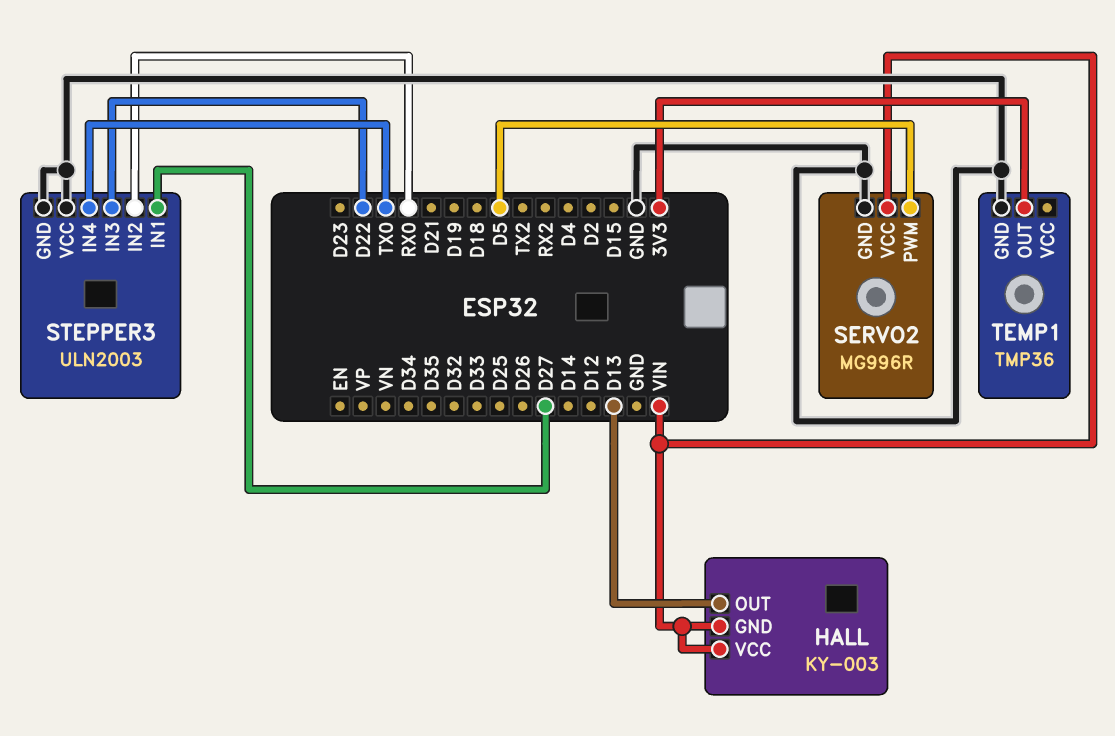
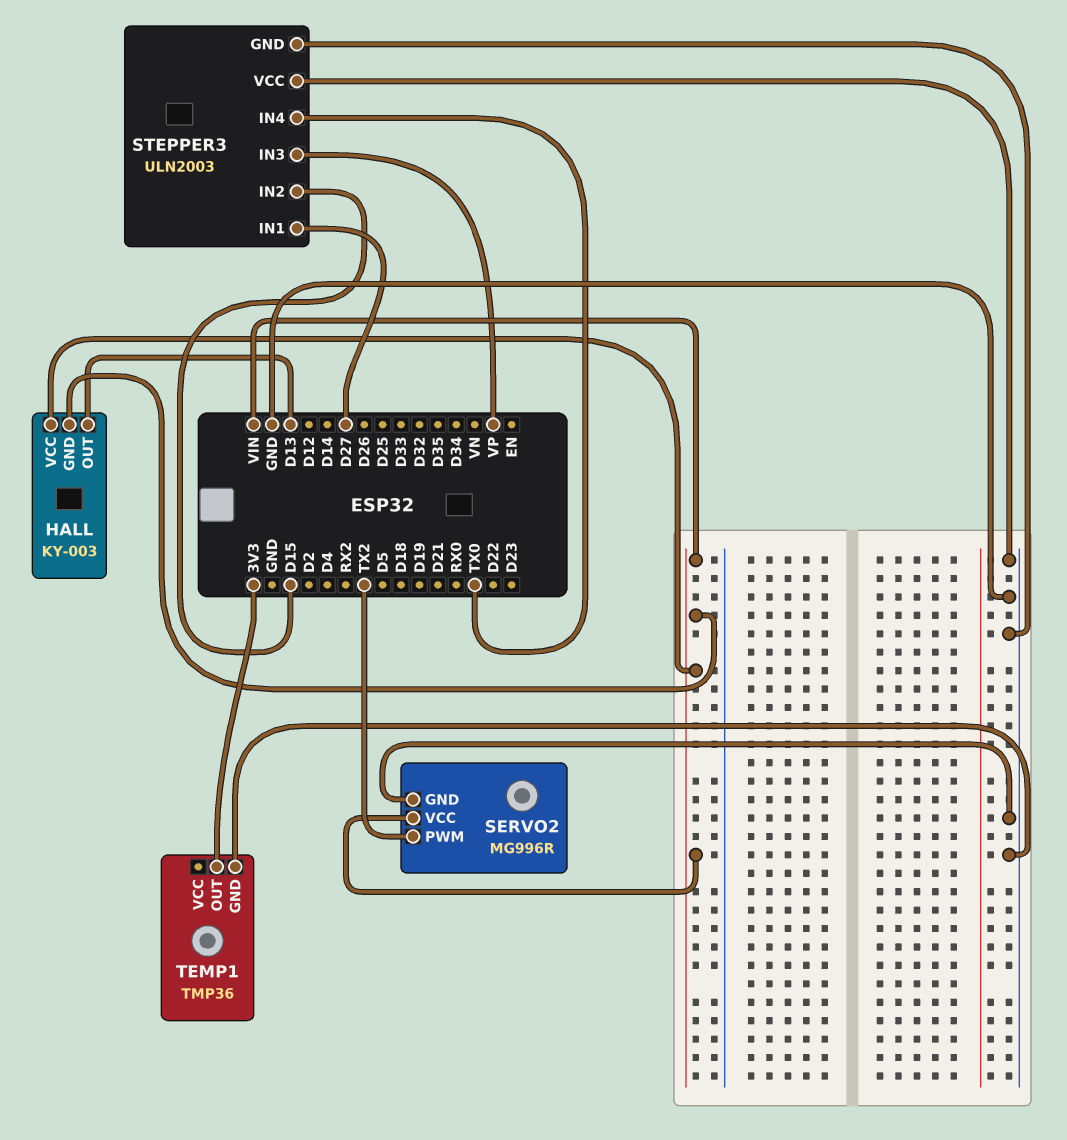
SERVO2 pin PWM: D5 -> TX2
STEPPER3 pin IN2: RX0 -> D15
STEPPER3 pin IN3: D22 -> VP

